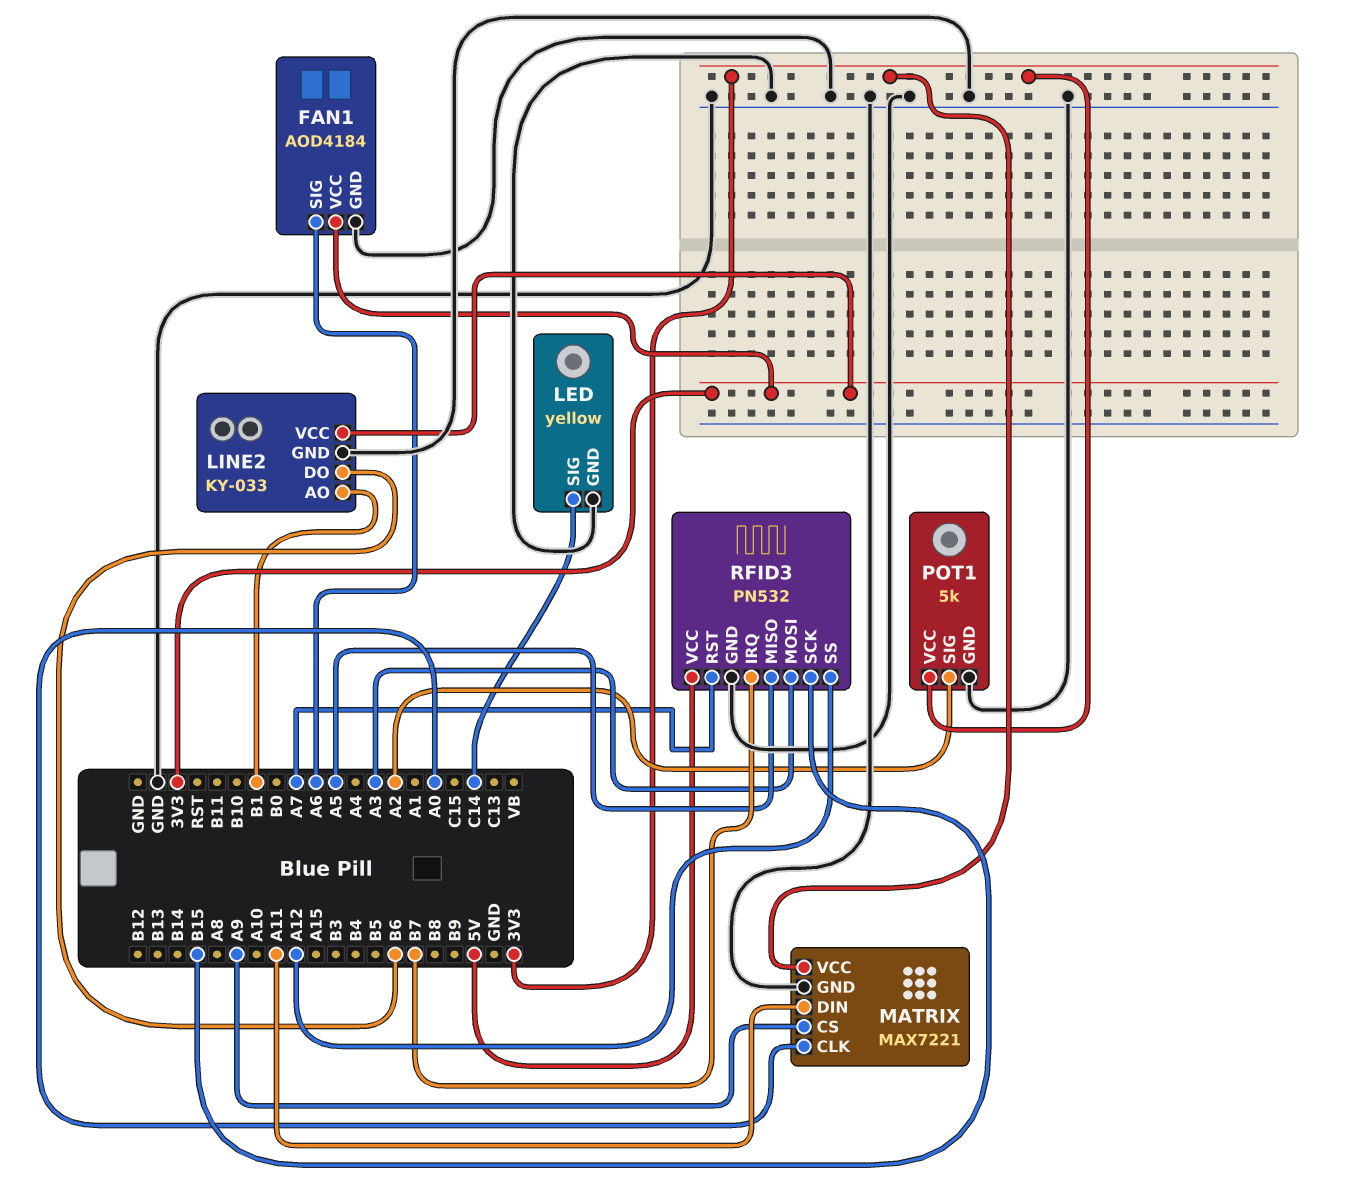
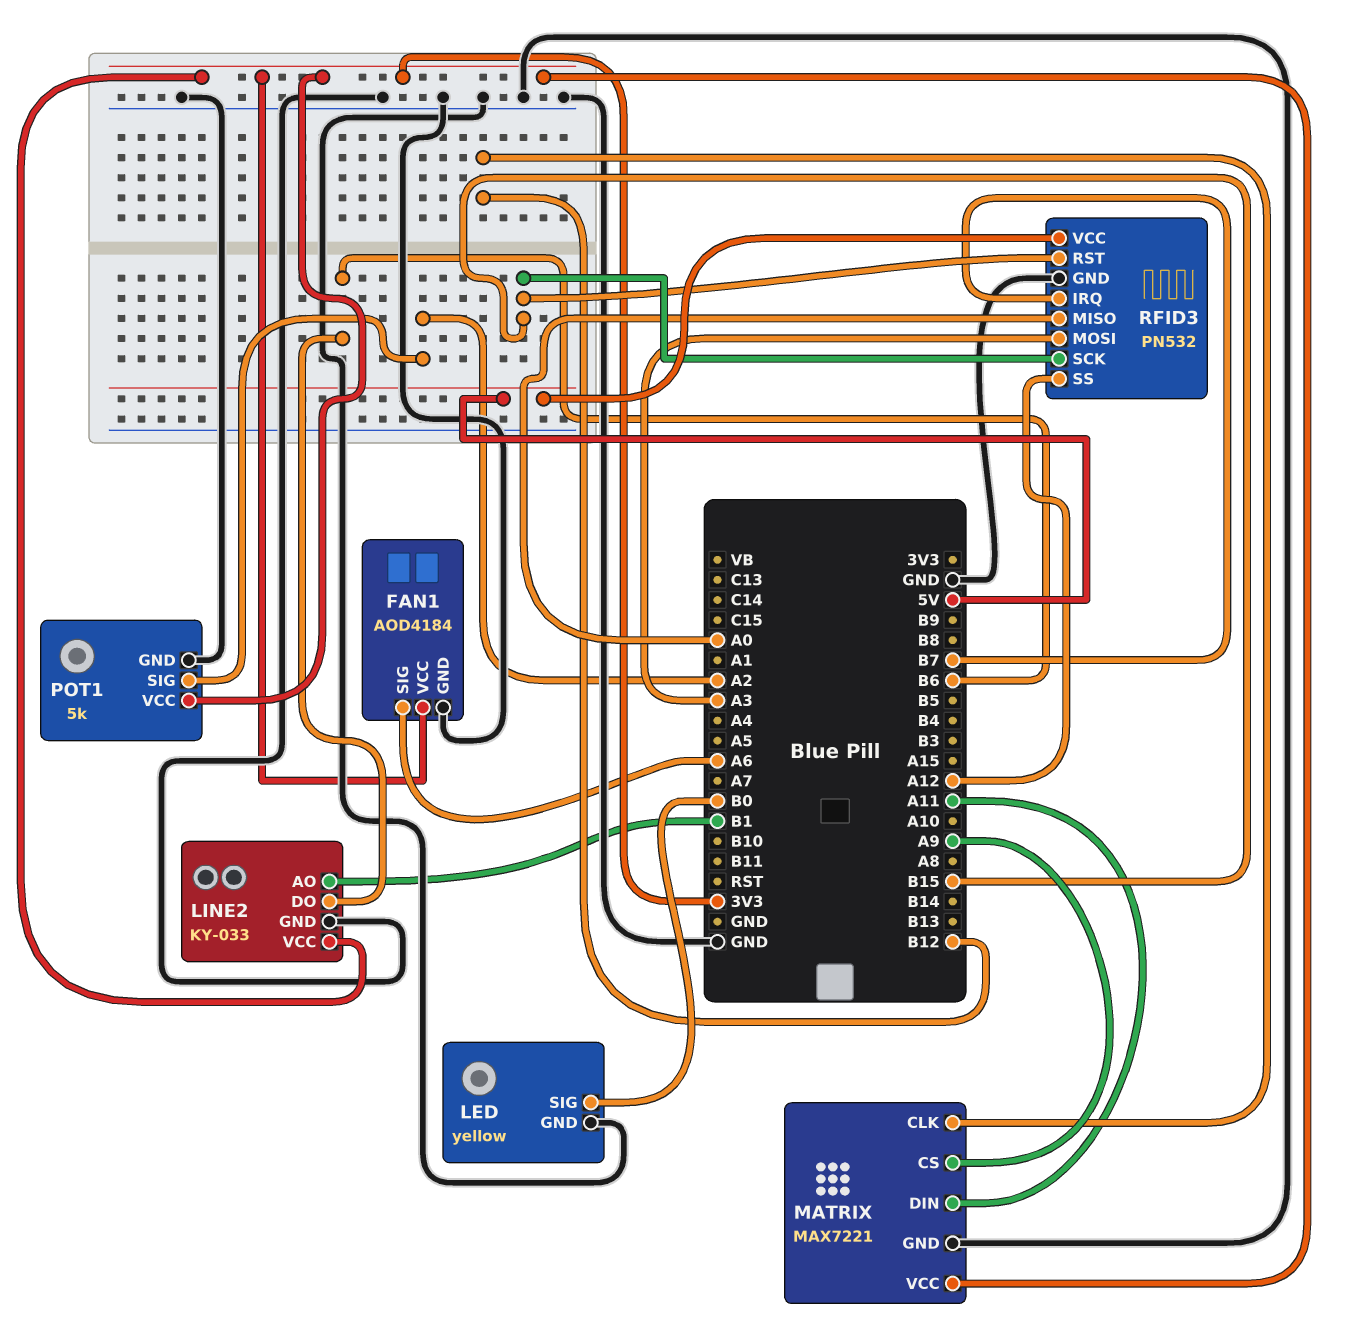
LED pin SIG: C14 -> B0
MATRIX pin CLK: A0 -> B12
RFID3 pin MISO: A5 -> A0
RFID3 pin RST: A7 -> B15

